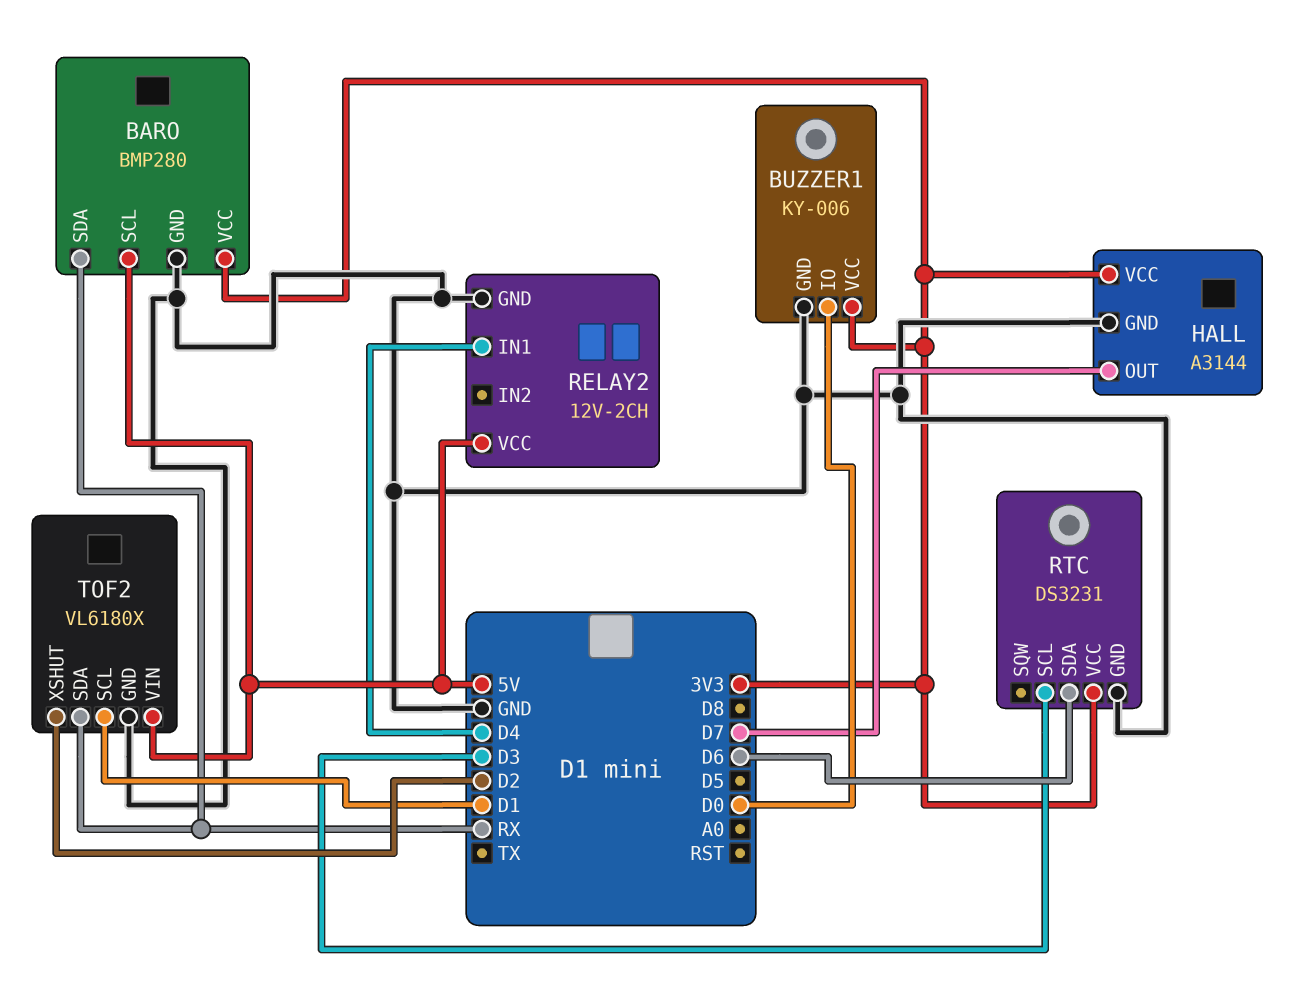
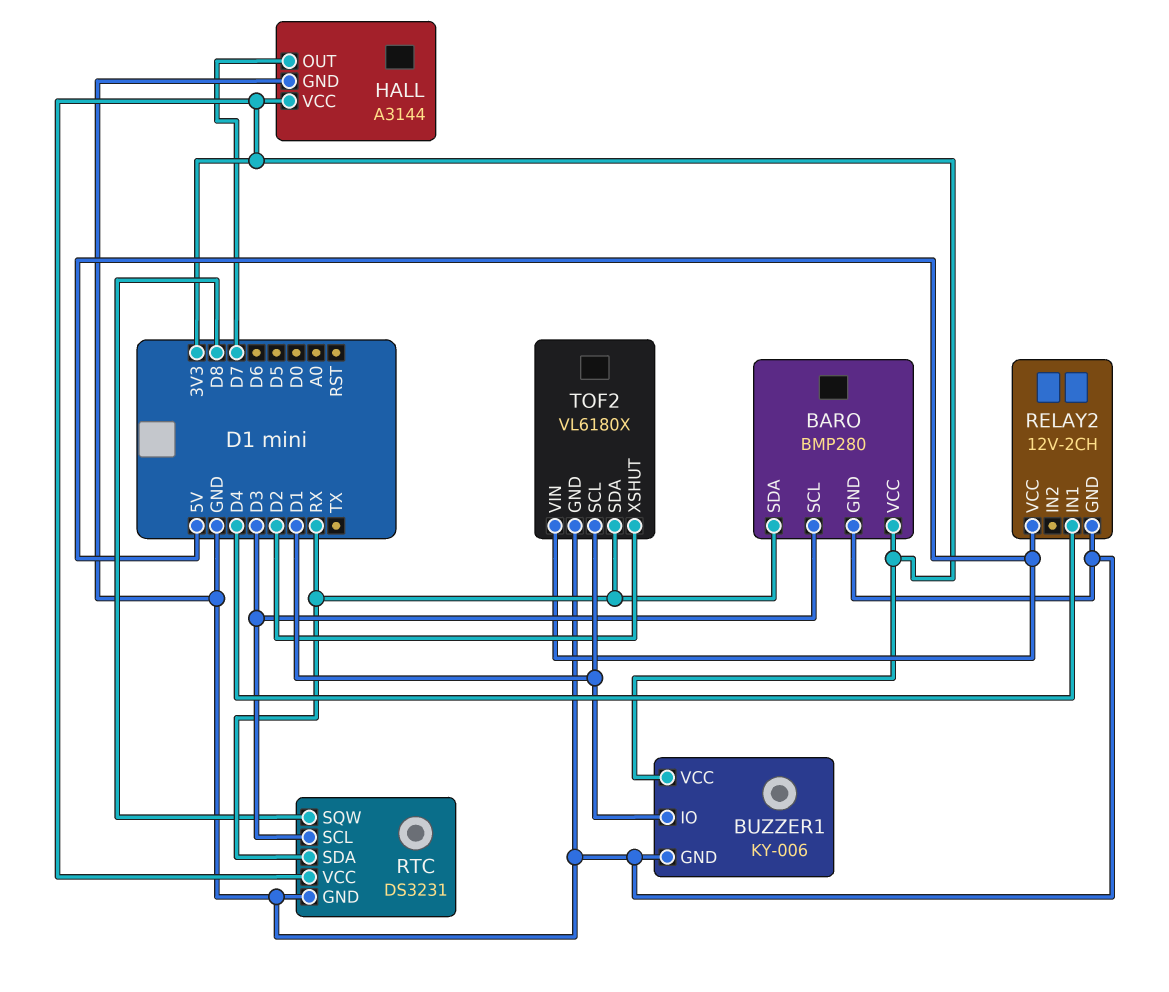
BARO pin SCL: 5V -> D3
BUZZER1 pin IO: D0 -> D1
RTC pin SDA: D6 -> RX
RTC pin SQW: none -> D8

